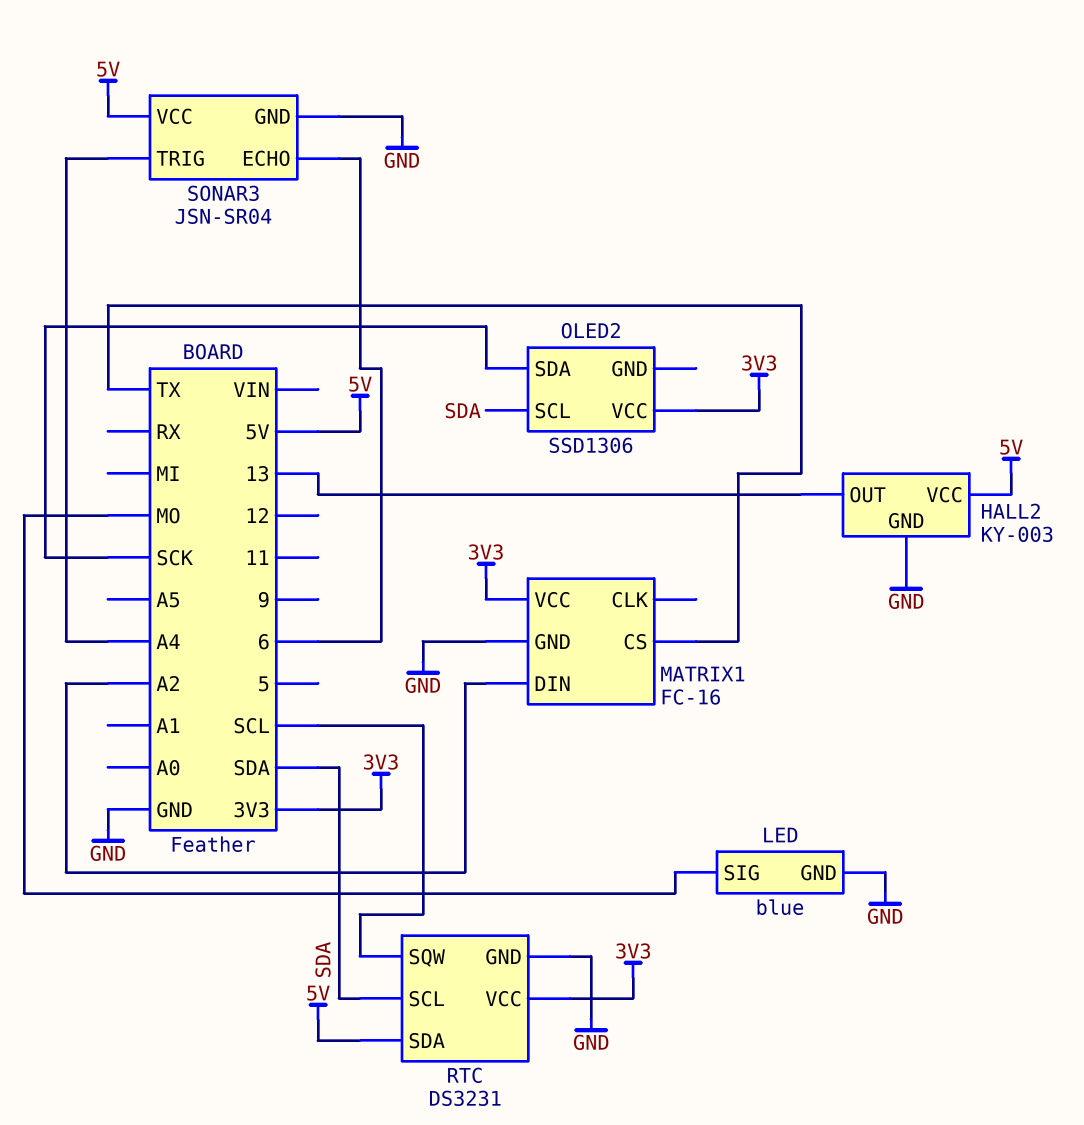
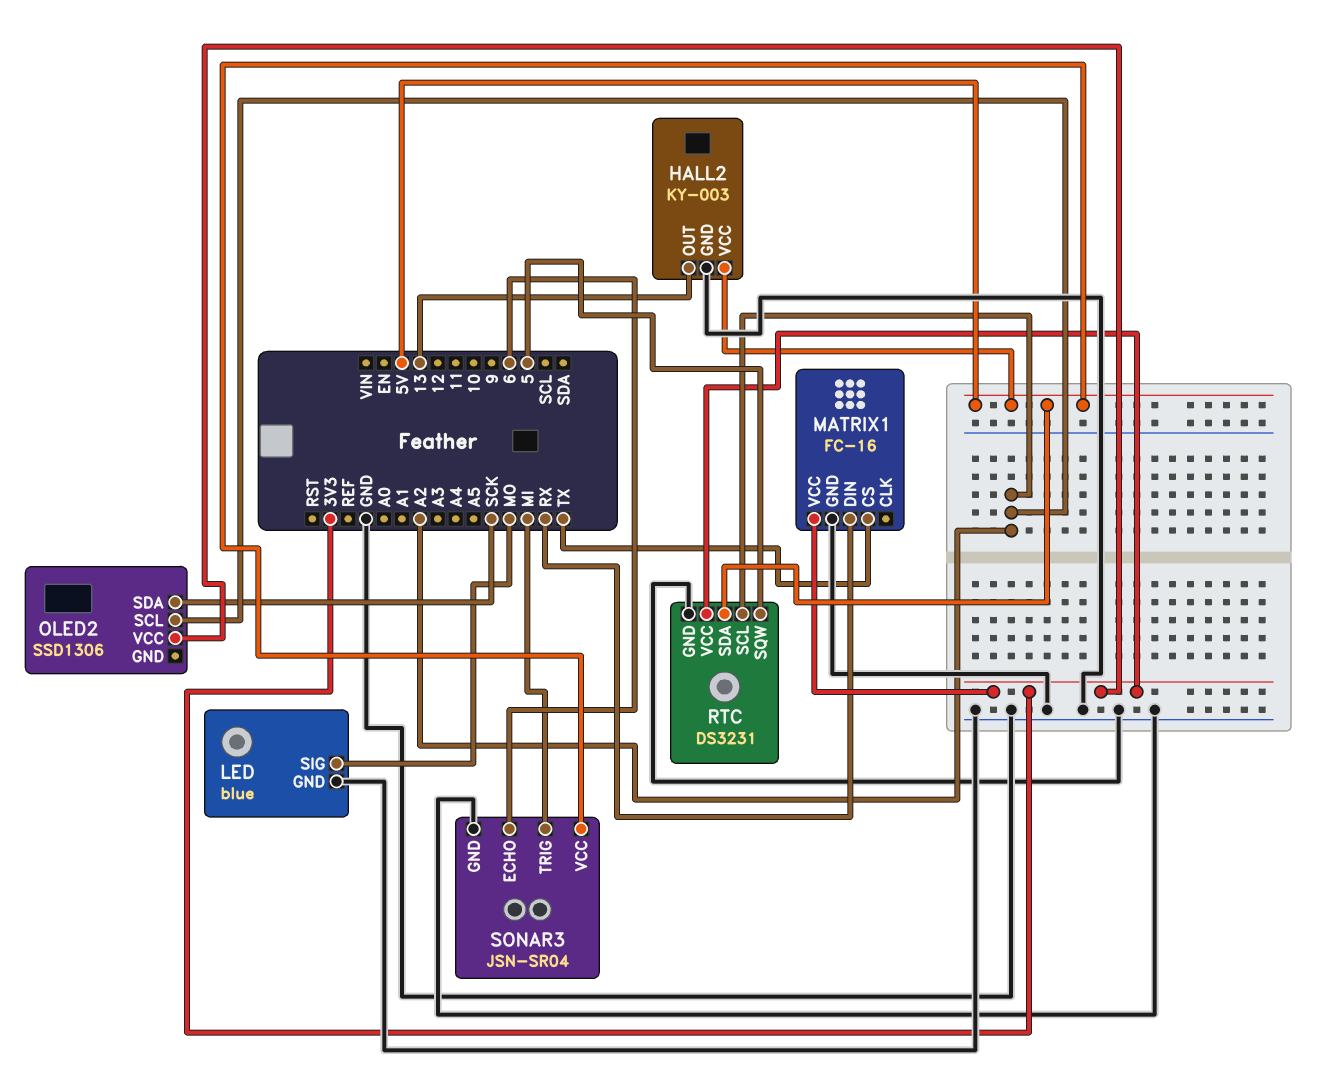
MATRIX1 pin DIN: A2 -> RX
OLED2 pin SCL: SDA -> A2
RTC pin SCL: SDA -> A2
RTC pin SQW: SCL -> 5
SONAR3 pin TRIG: A4 -> MI

